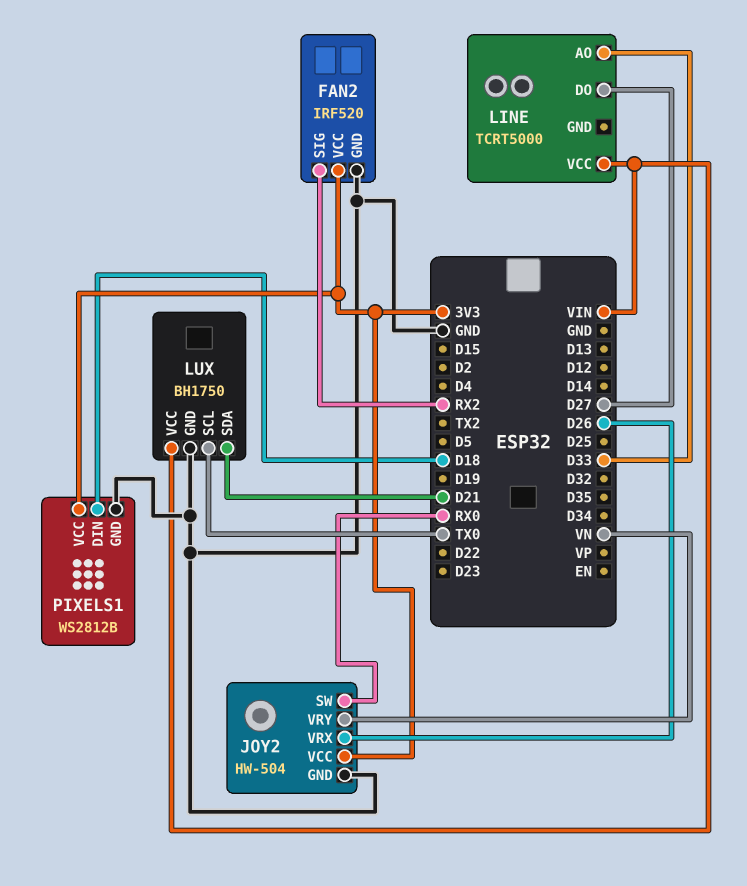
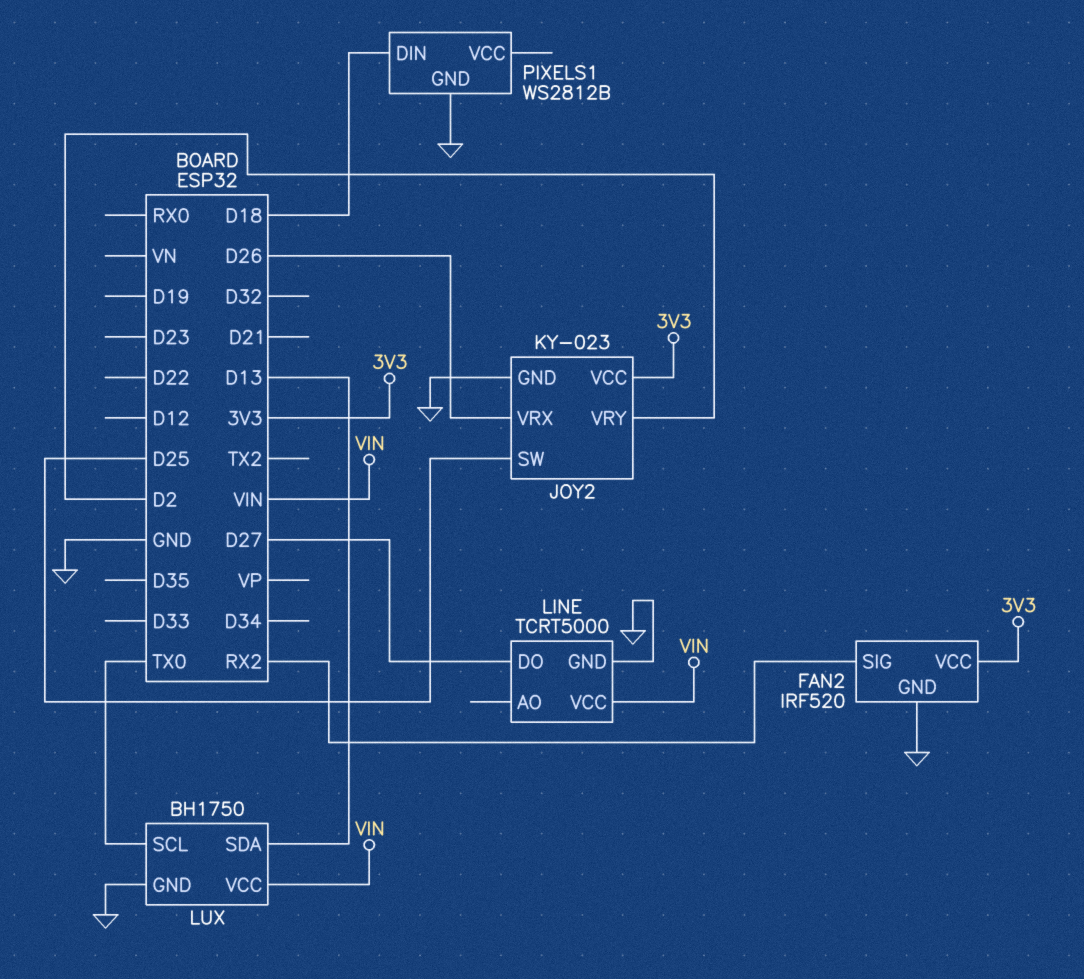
JOY2: HW-504 -> KY-023
JOY2 pin SW: RX0 -> D25
JOY2 pin VRY: VN -> D2
LINE pin AO: D33 -> none
LINE pin GND: none -> GND
LUX pin SDA: D21 -> D13
PIXELS1 pin VCC: 3V3 -> none

